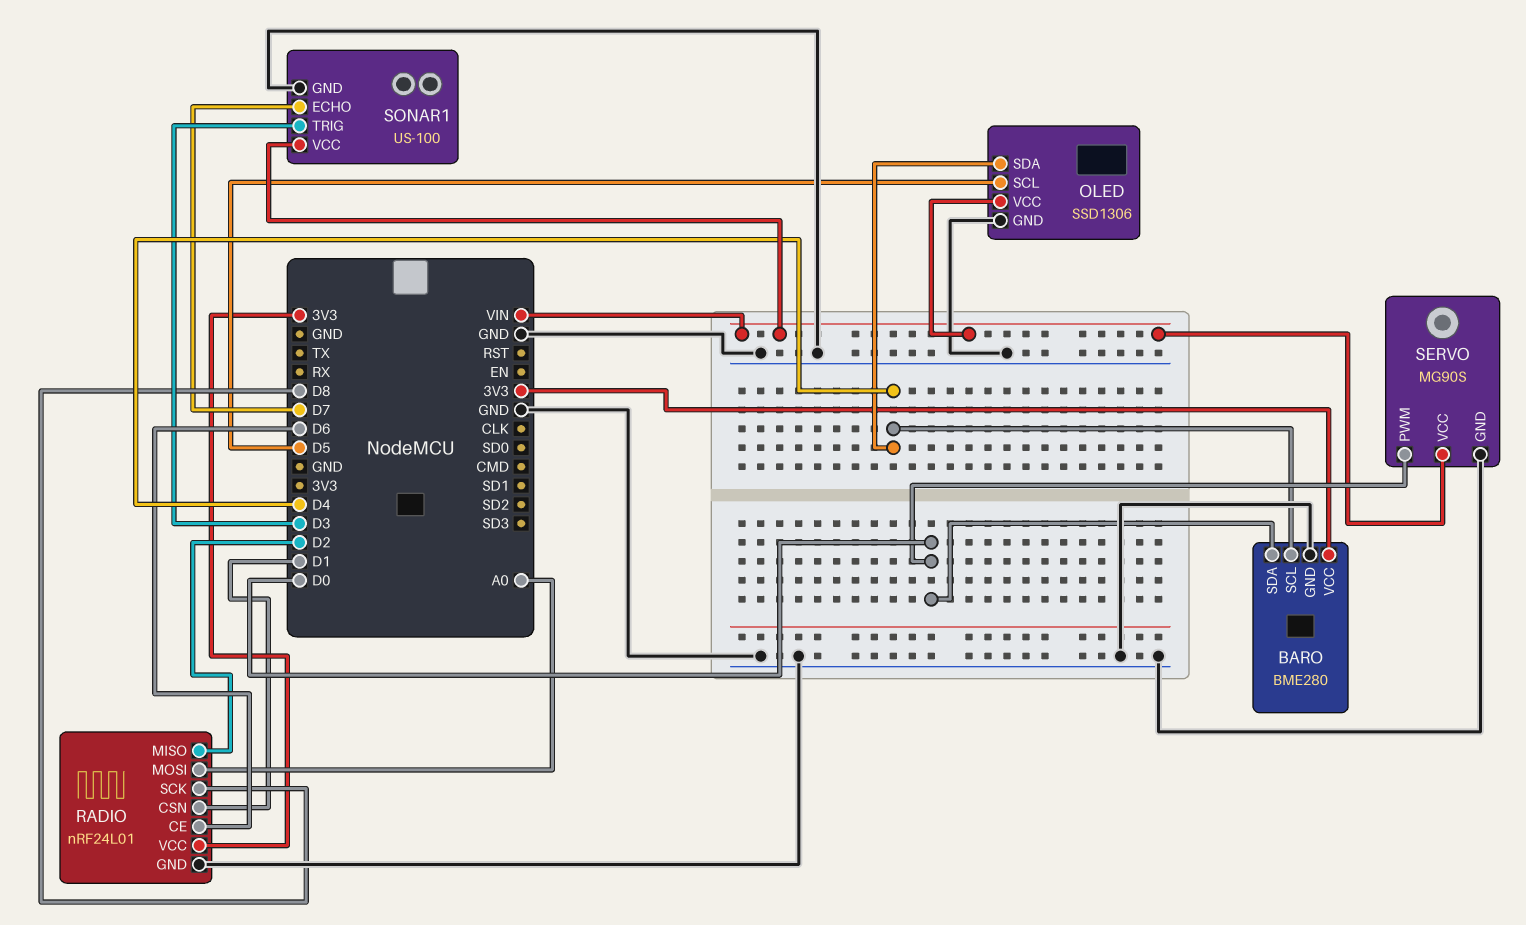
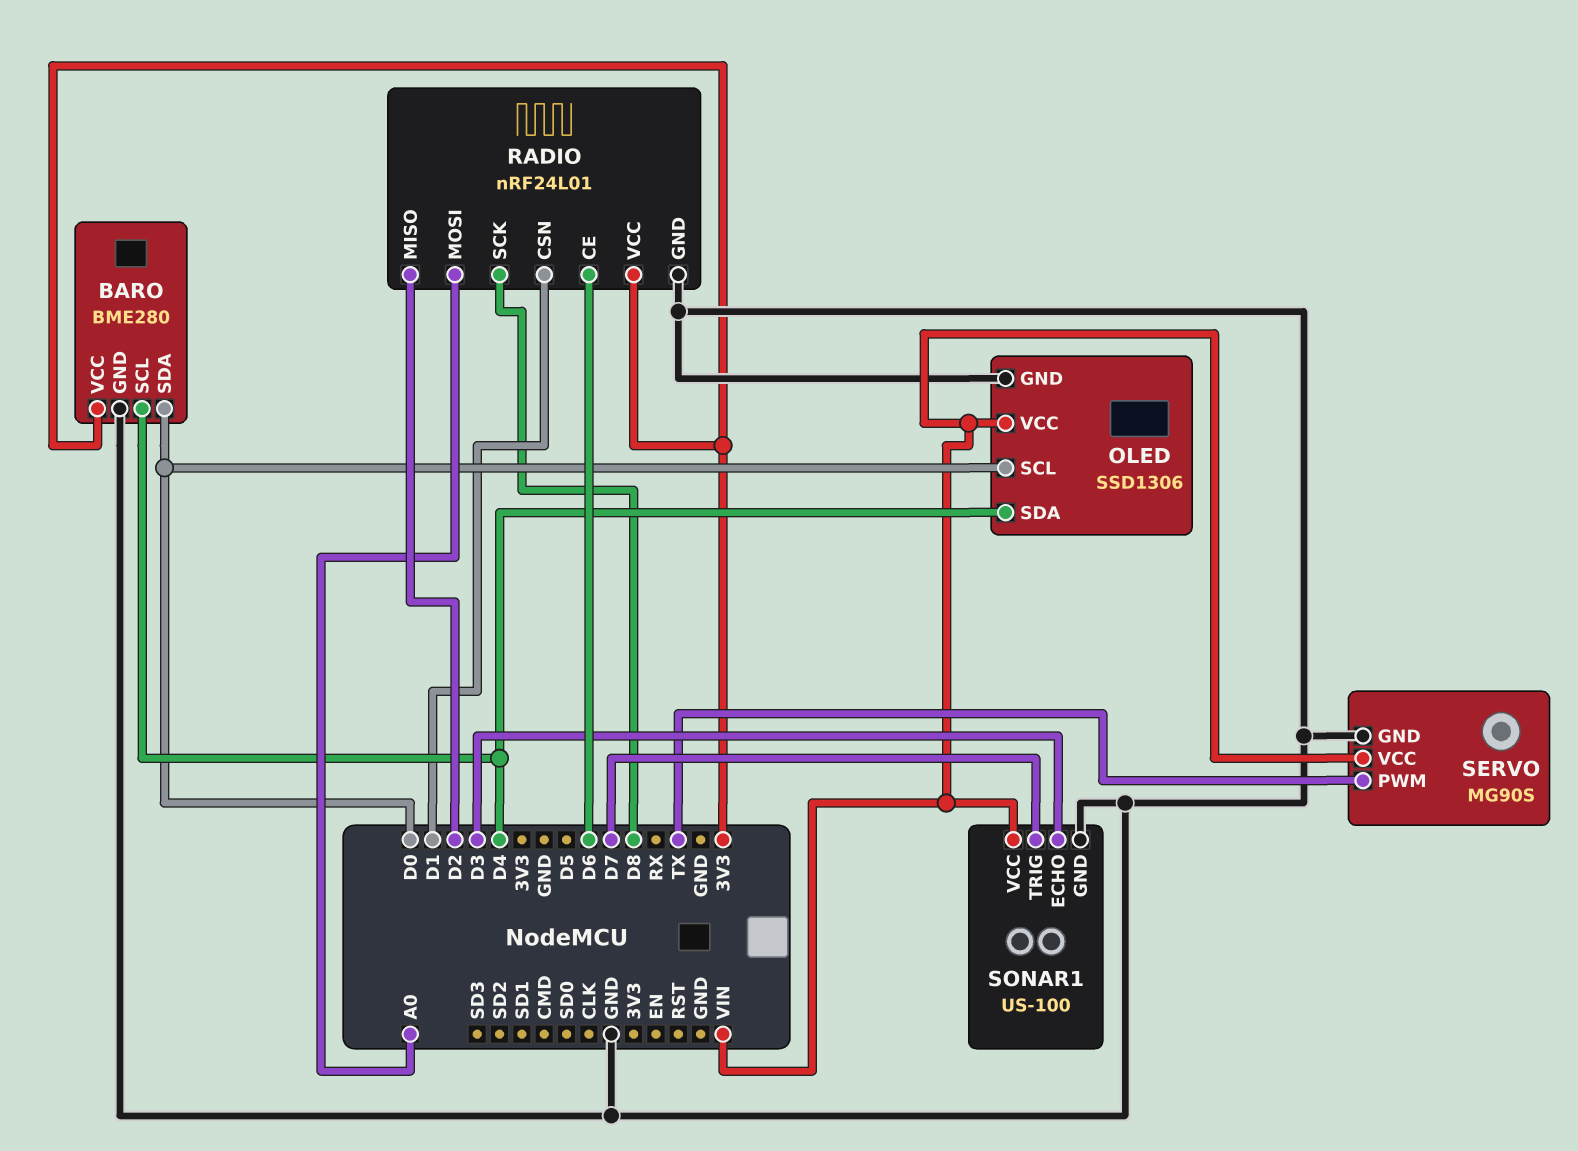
OLED pin SCL: D5 -> D0
SERVO pin PWM: D0 -> TX
SONAR1 pin ECHO: D7 -> D3
SONAR1 pin TRIG: D3 -> D7

